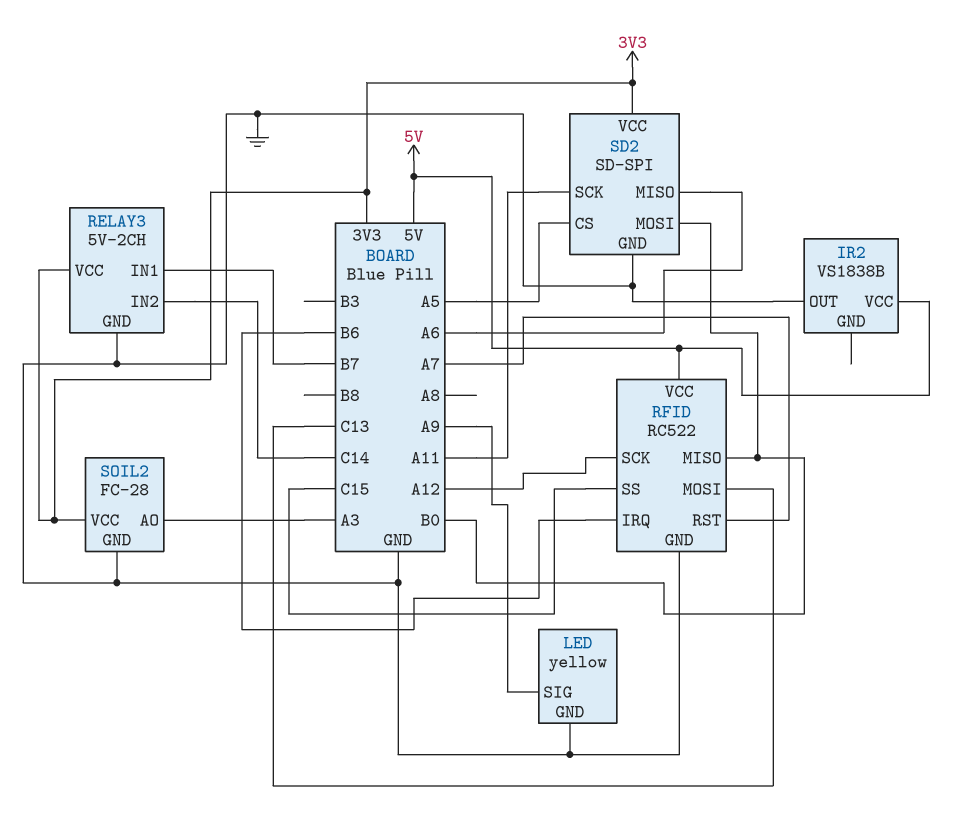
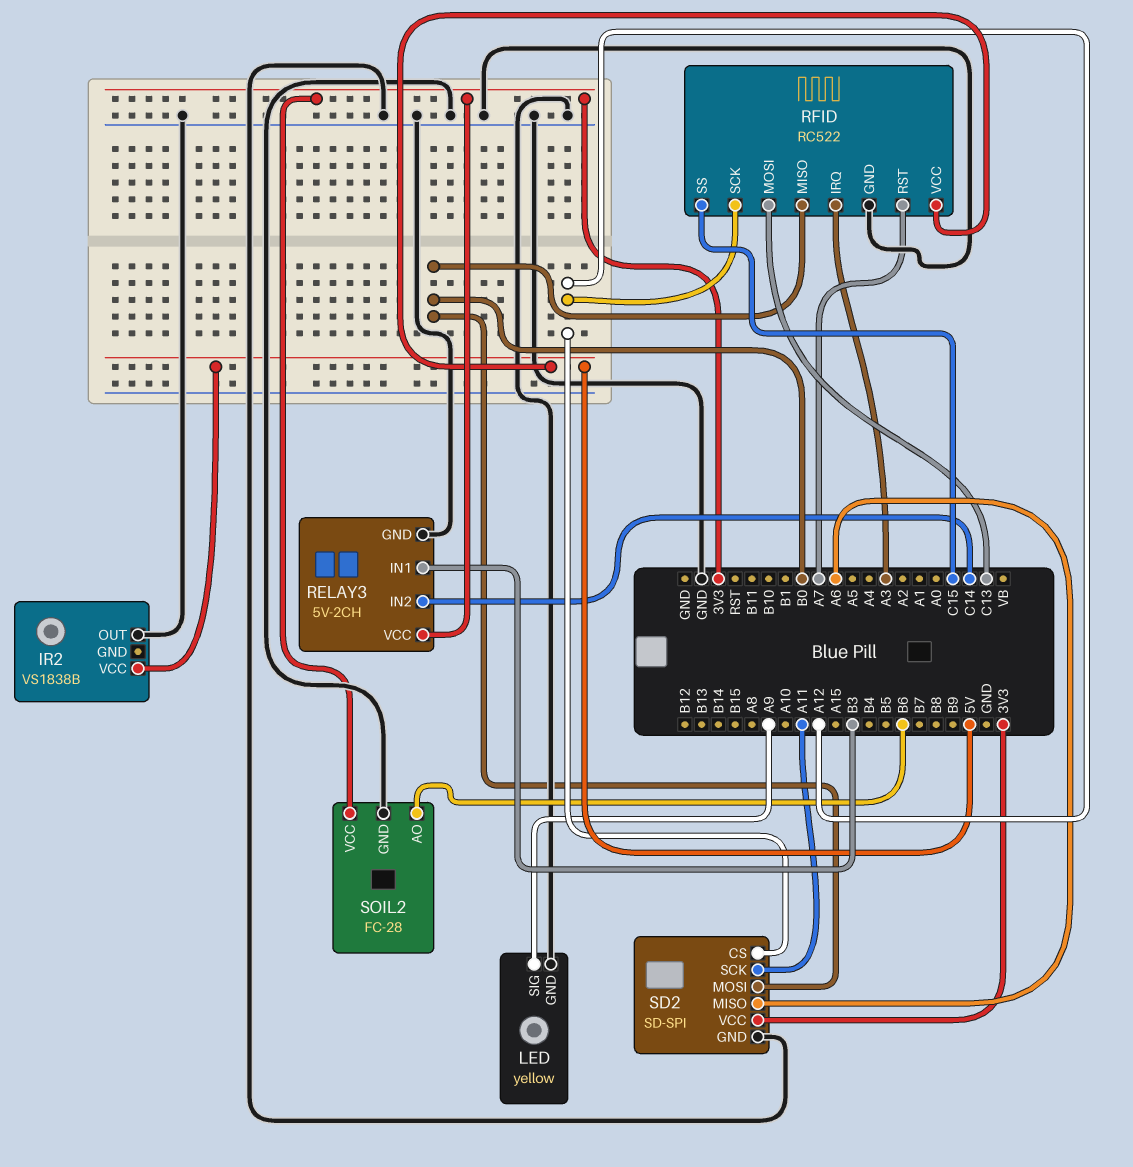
RELAY3 pin IN1: B7 -> B3
RFID pin IRQ: B6 -> A3
SD2 pin CS: A5 -> A12
SOIL2 pin AO: A3 -> B6

